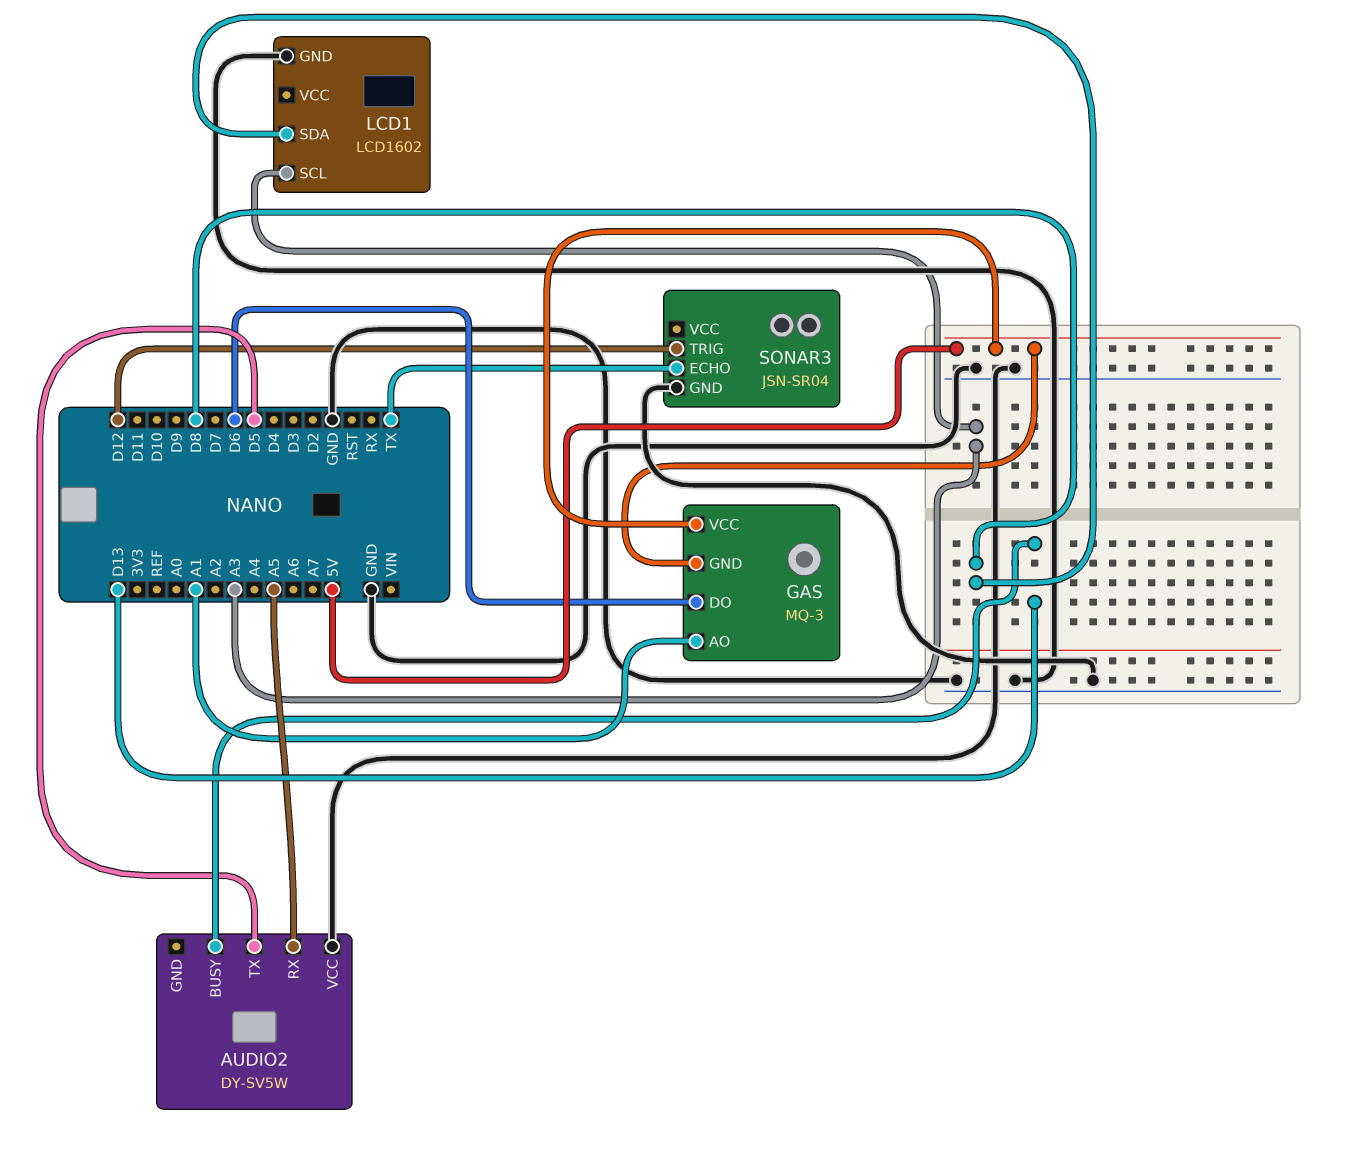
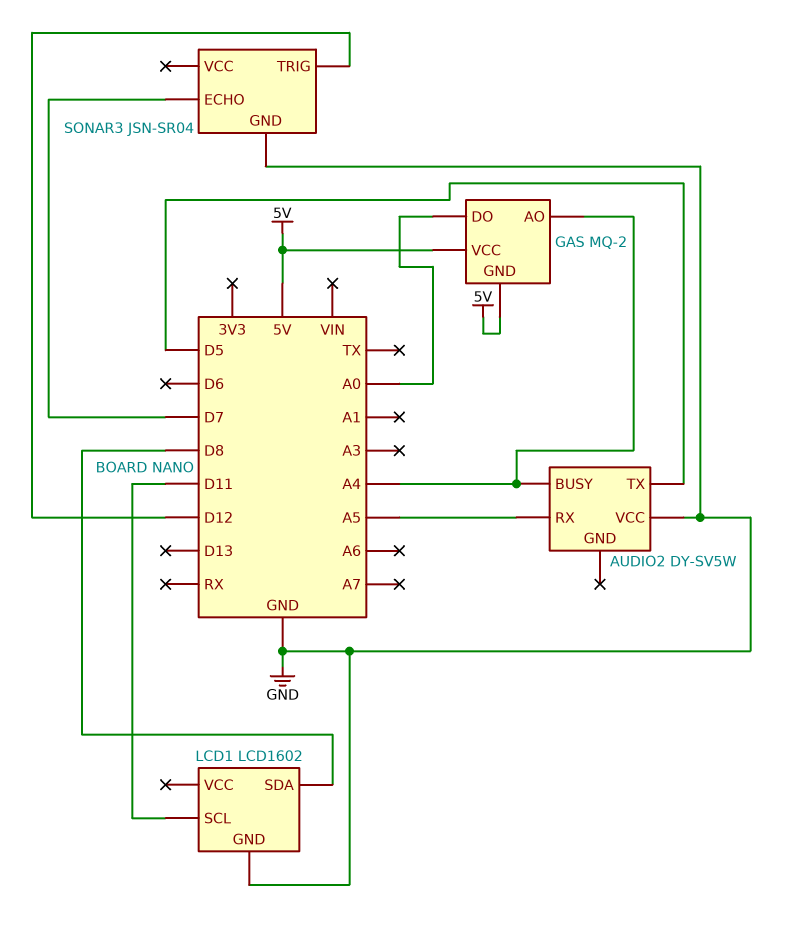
AUDIO2 pin BUSY: D13 -> A4
GAS: MQ-3 -> MQ-2
GAS pin AO: A1 -> A4
GAS pin DO: D6 -> A0
LCD1 pin SCL: A3 -> D11
SONAR3 pin ECHO: TX -> D7

